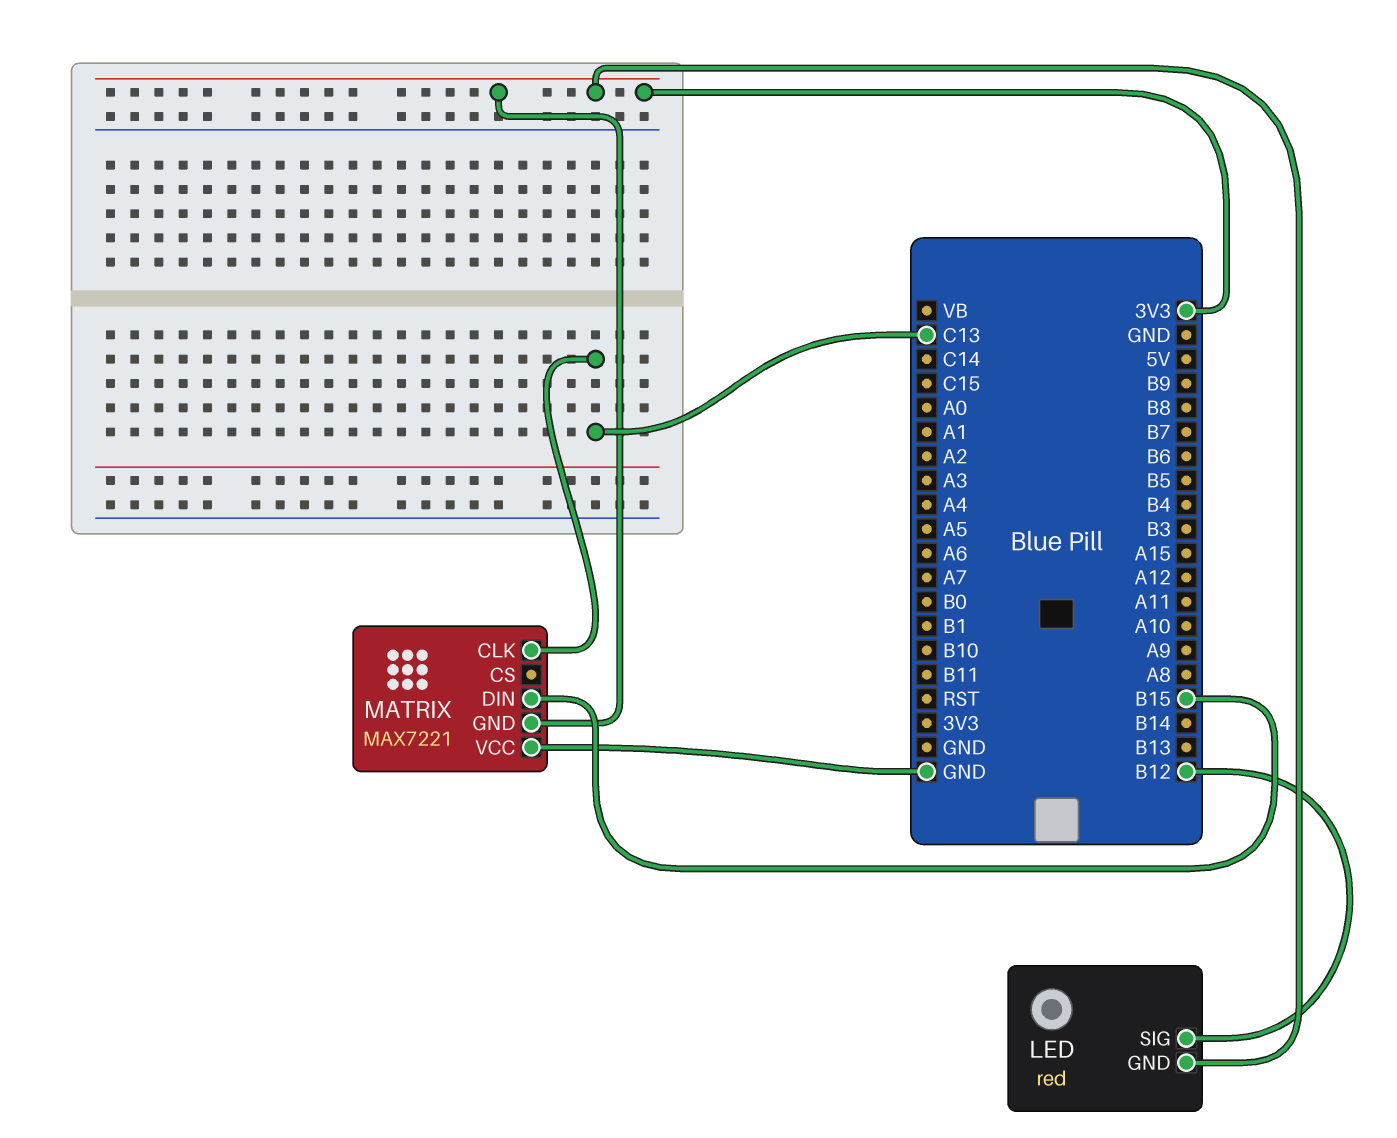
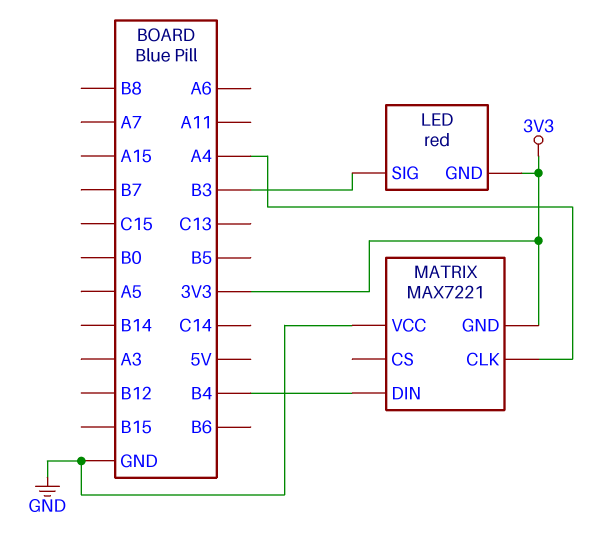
LED pin SIG: B12 -> B3
MATRIX pin CLK: C13 -> A4
MATRIX pin DIN: B15 -> B4

